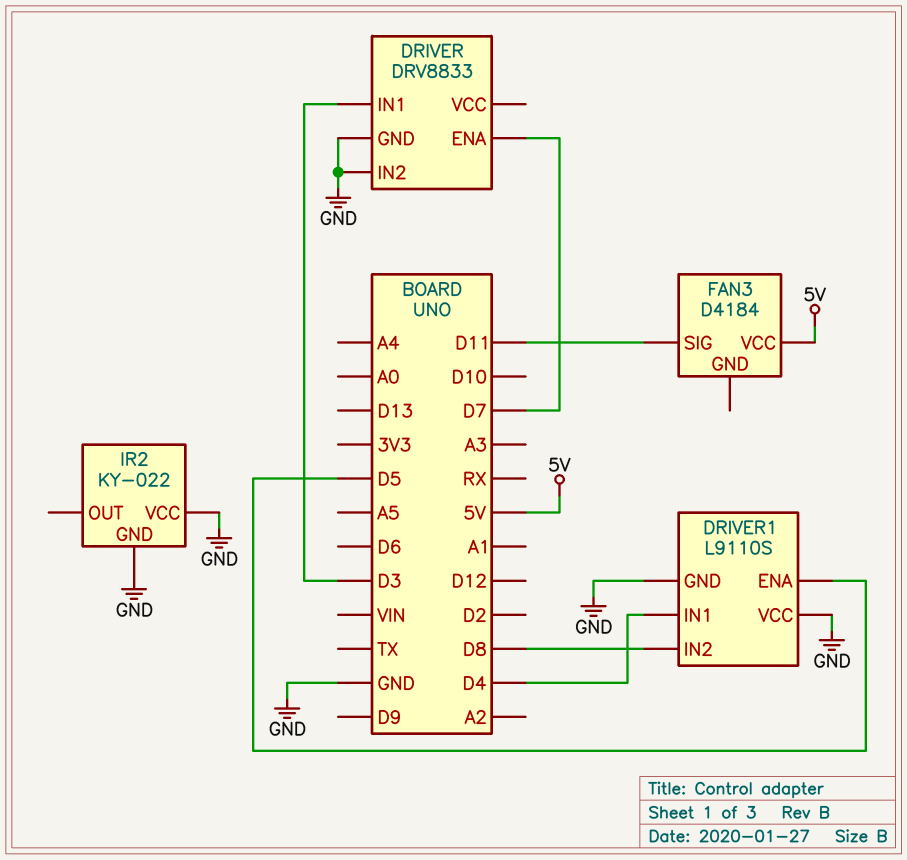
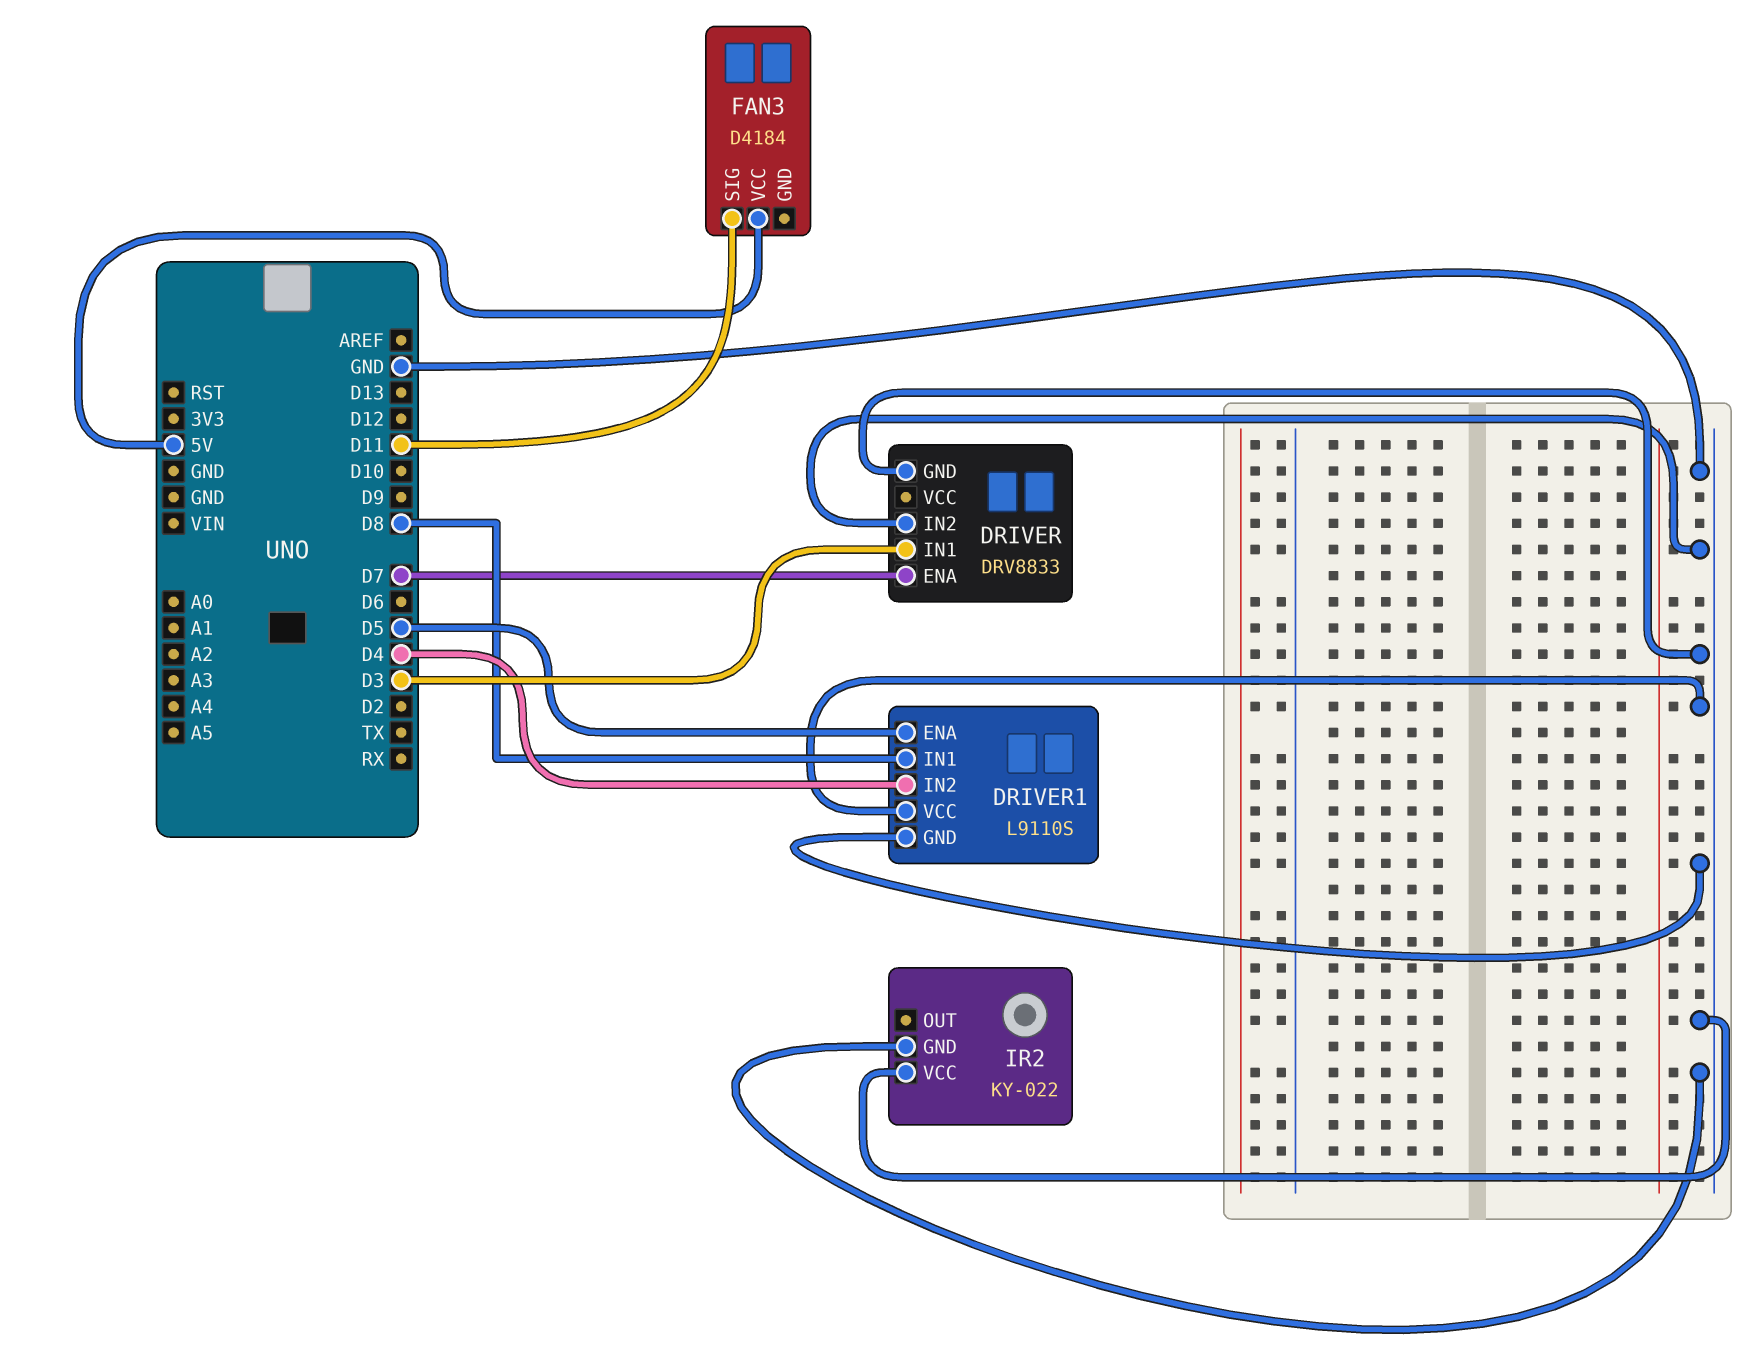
DRIVER1 pin IN1: D4 -> D8
DRIVER1 pin IN2: D8 -> D4

